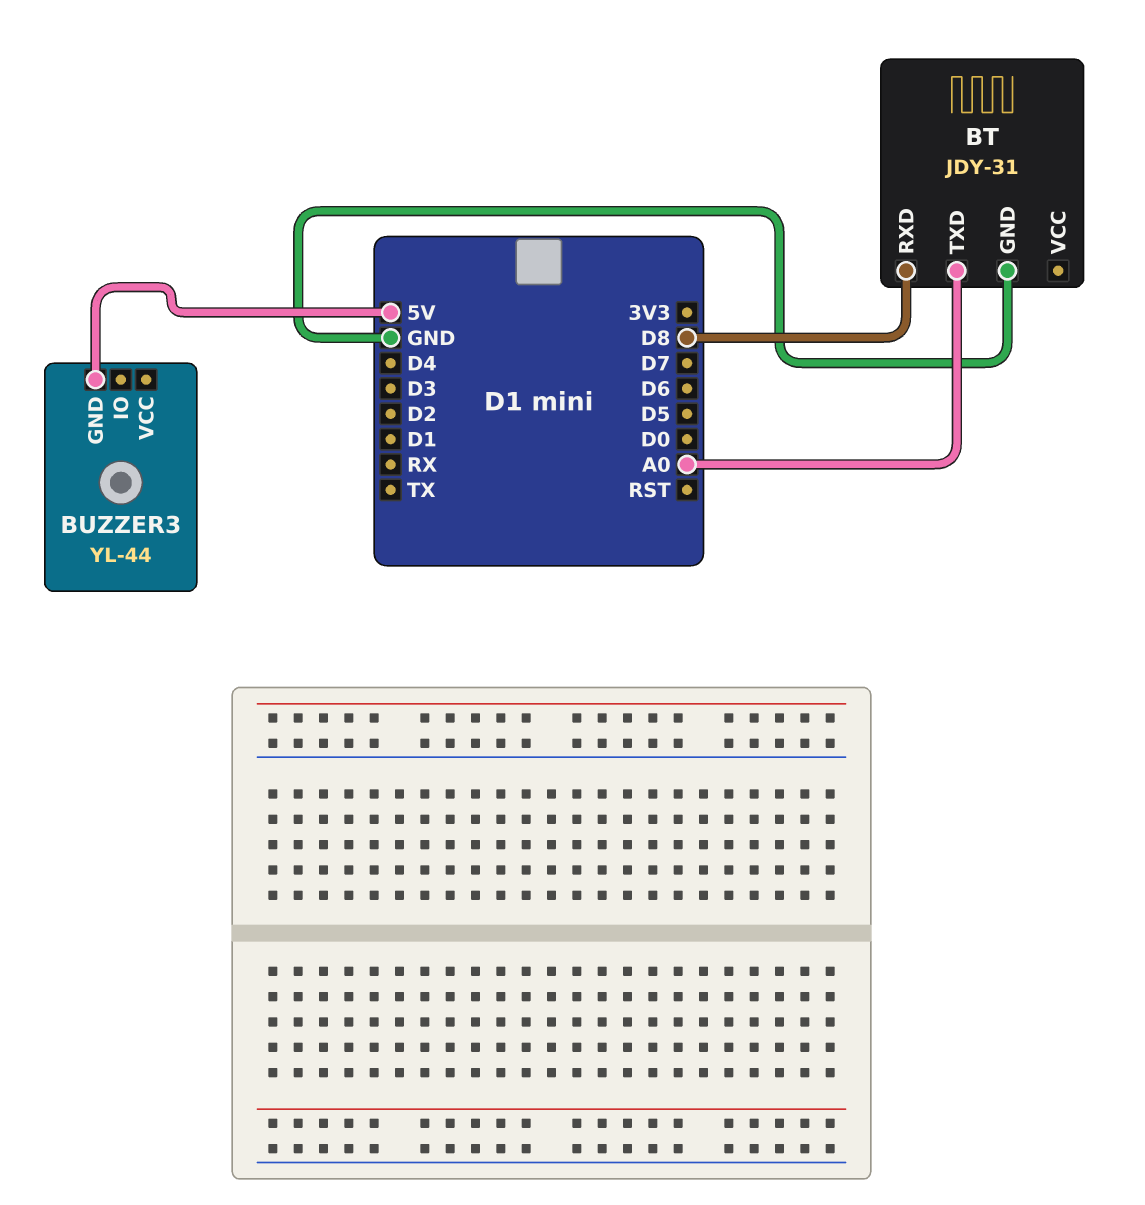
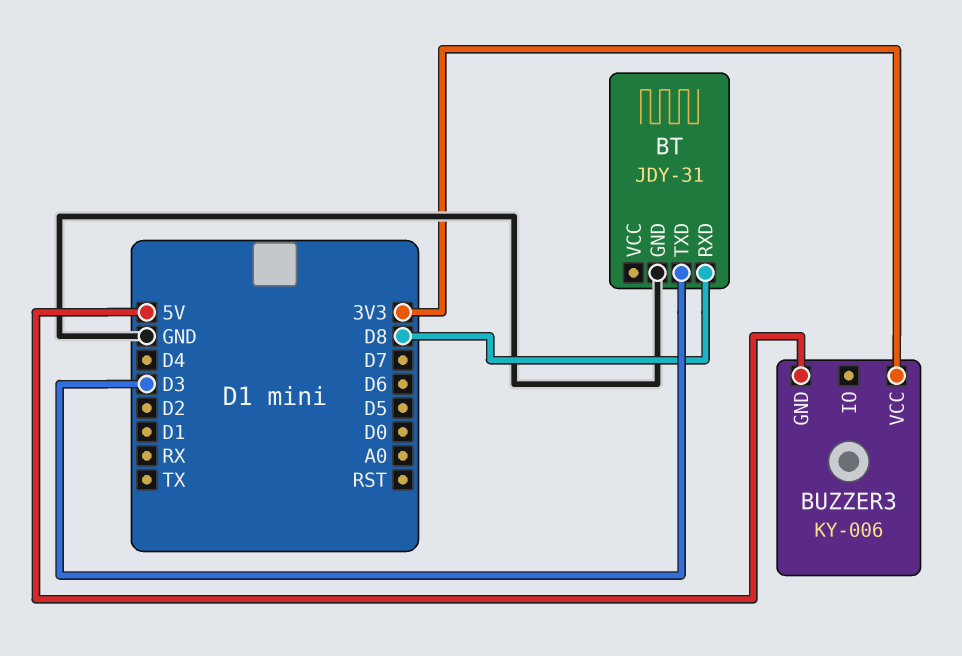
BT pin TXD: A0 -> D3
BUZZER3: YL-44 -> KY-006
BUZZER3 pin VCC: none -> 3V3

